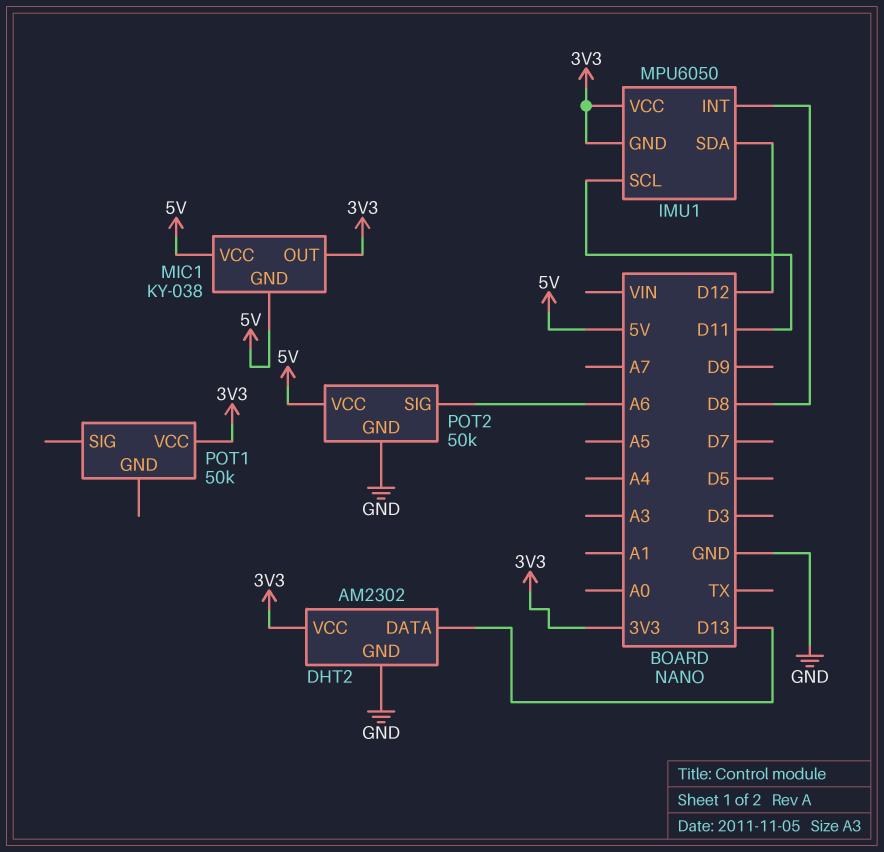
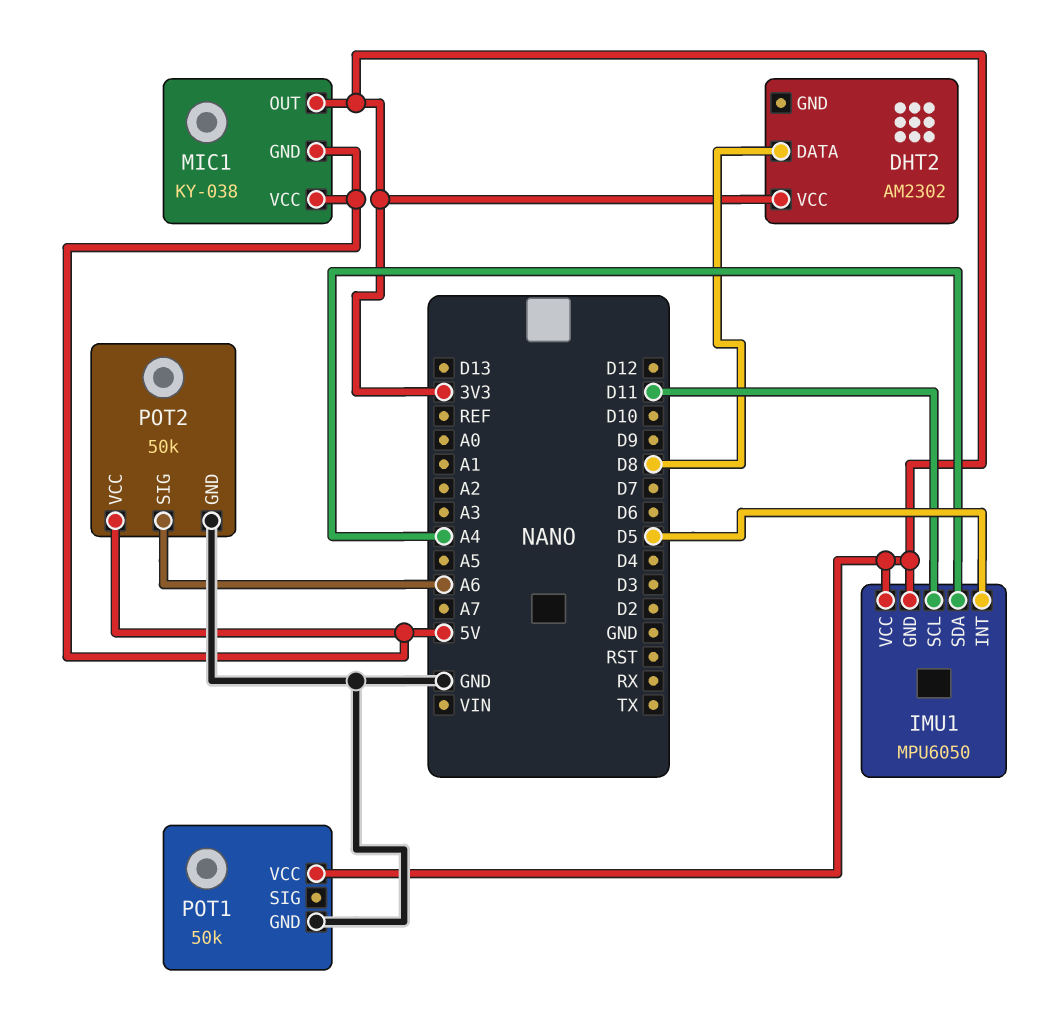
DHT2 pin DATA: D13 -> D8
DHT2 pin GND: GND -> none
IMU1 pin INT: D8 -> D5
IMU1 pin SDA: D12 -> A4
POT1 pin GND: none -> GND

